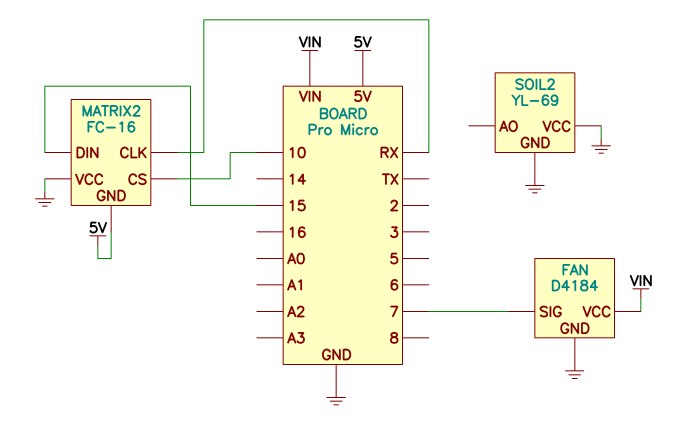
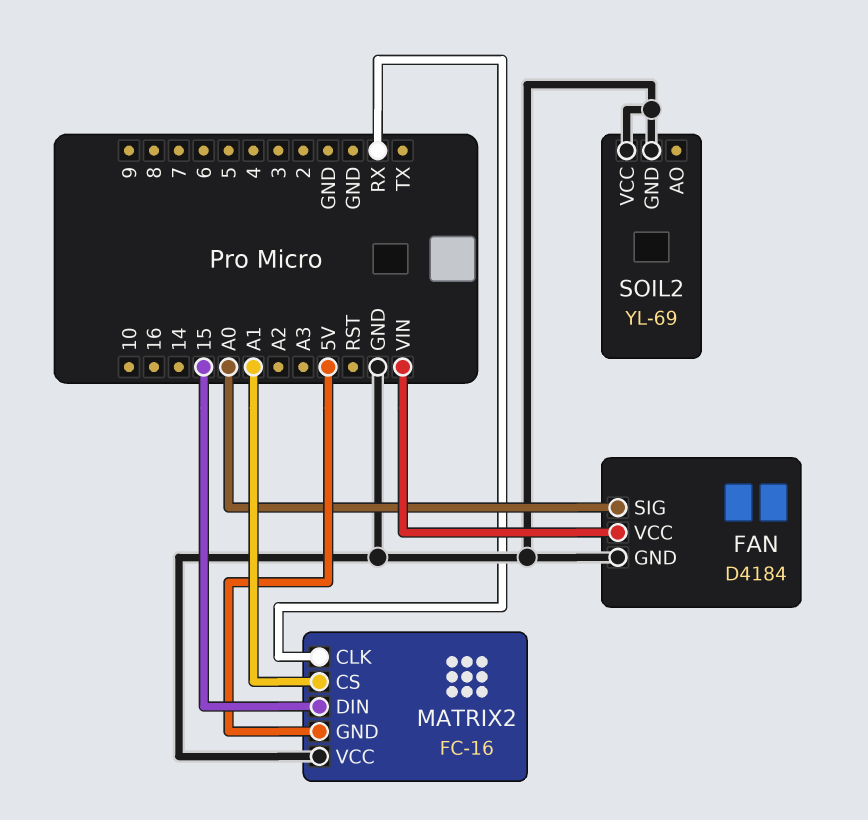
FAN pin SIG: 7 -> A0
MATRIX2 pin CS: 10 -> A1

